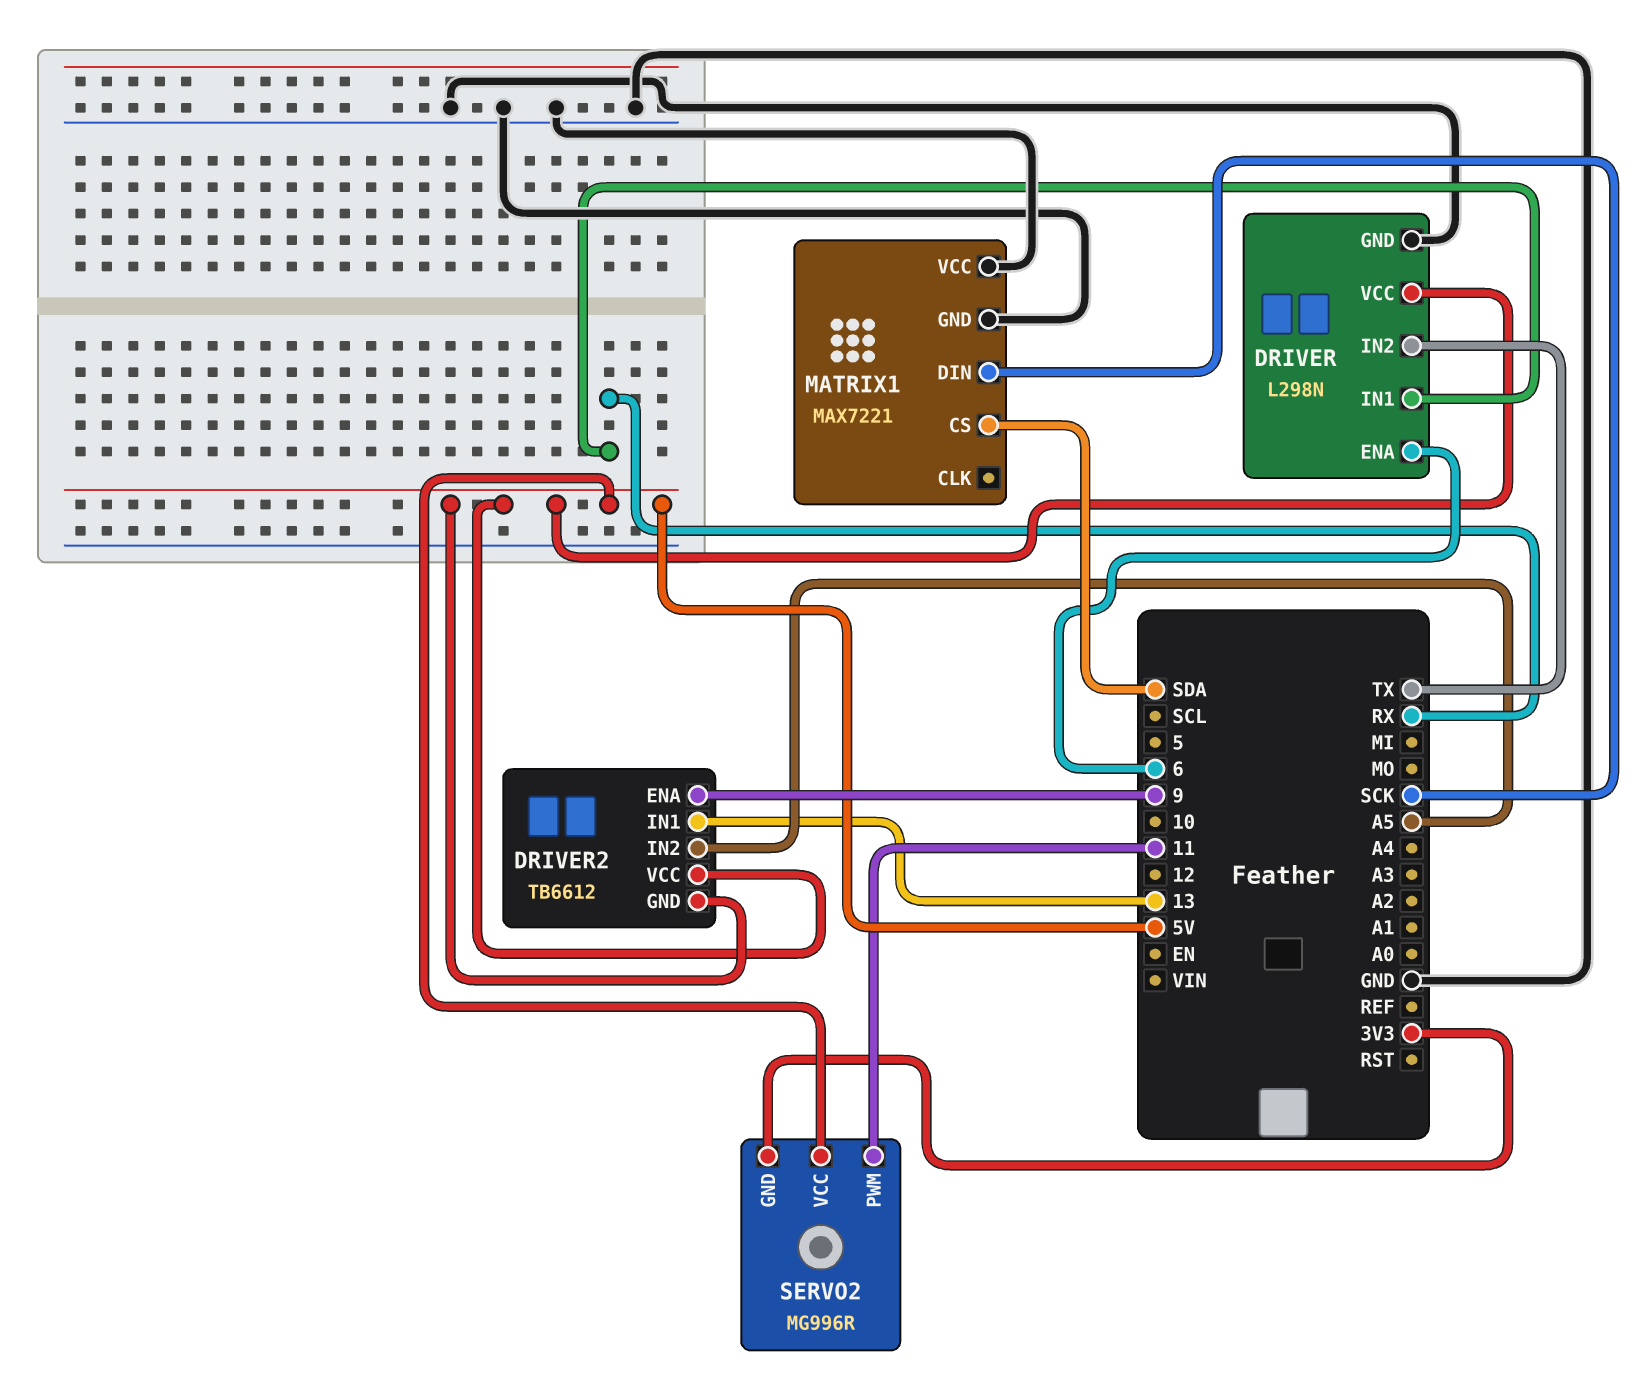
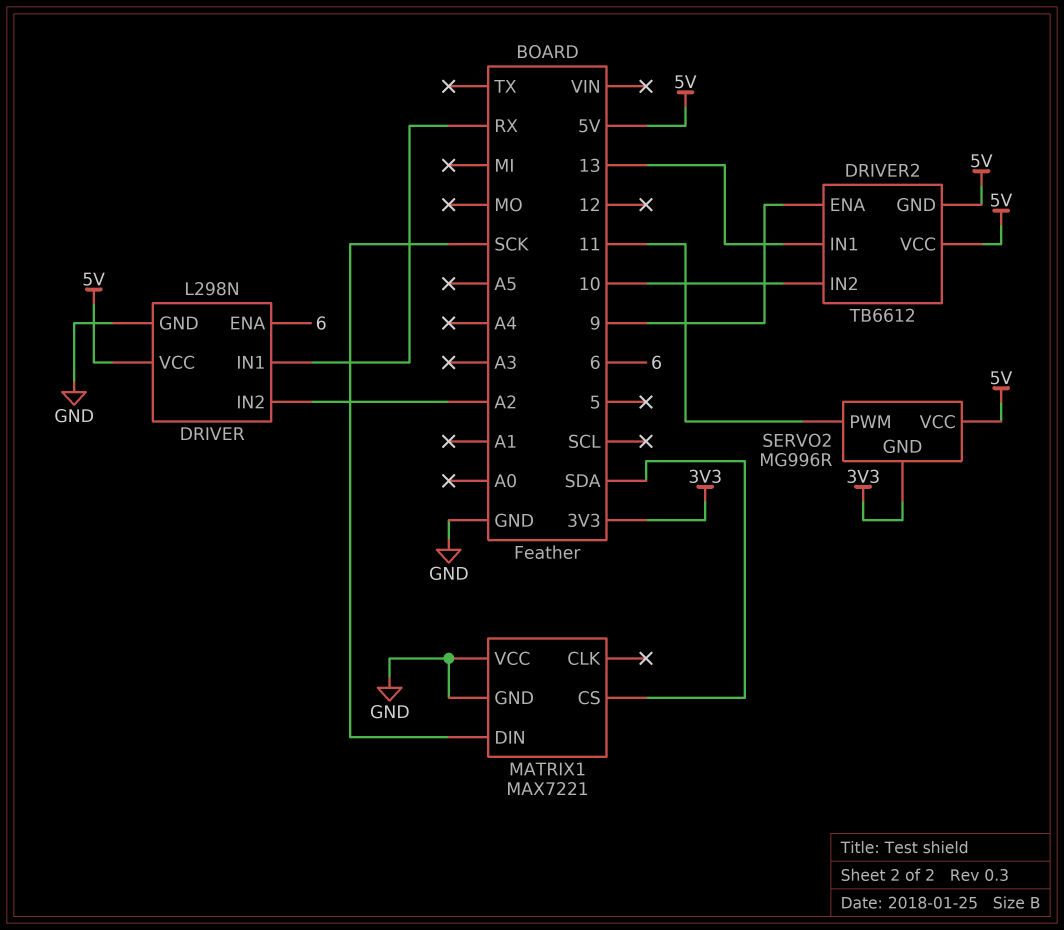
DRIVER pin IN2: TX -> A2
DRIVER2 pin IN2: A5 -> 10

